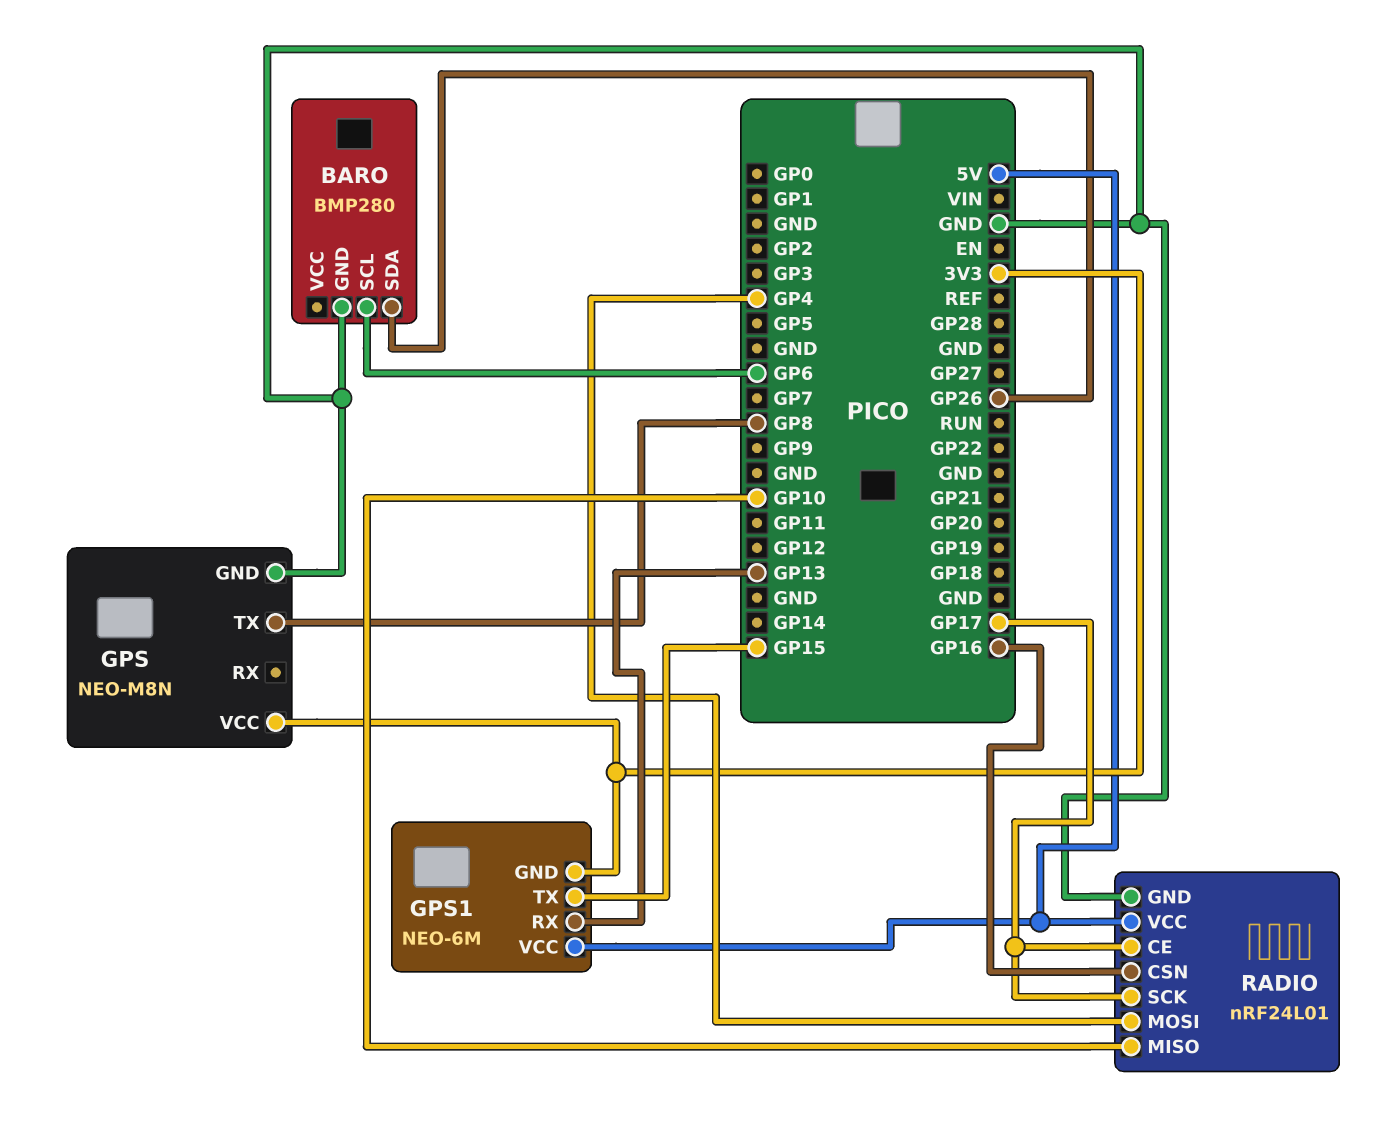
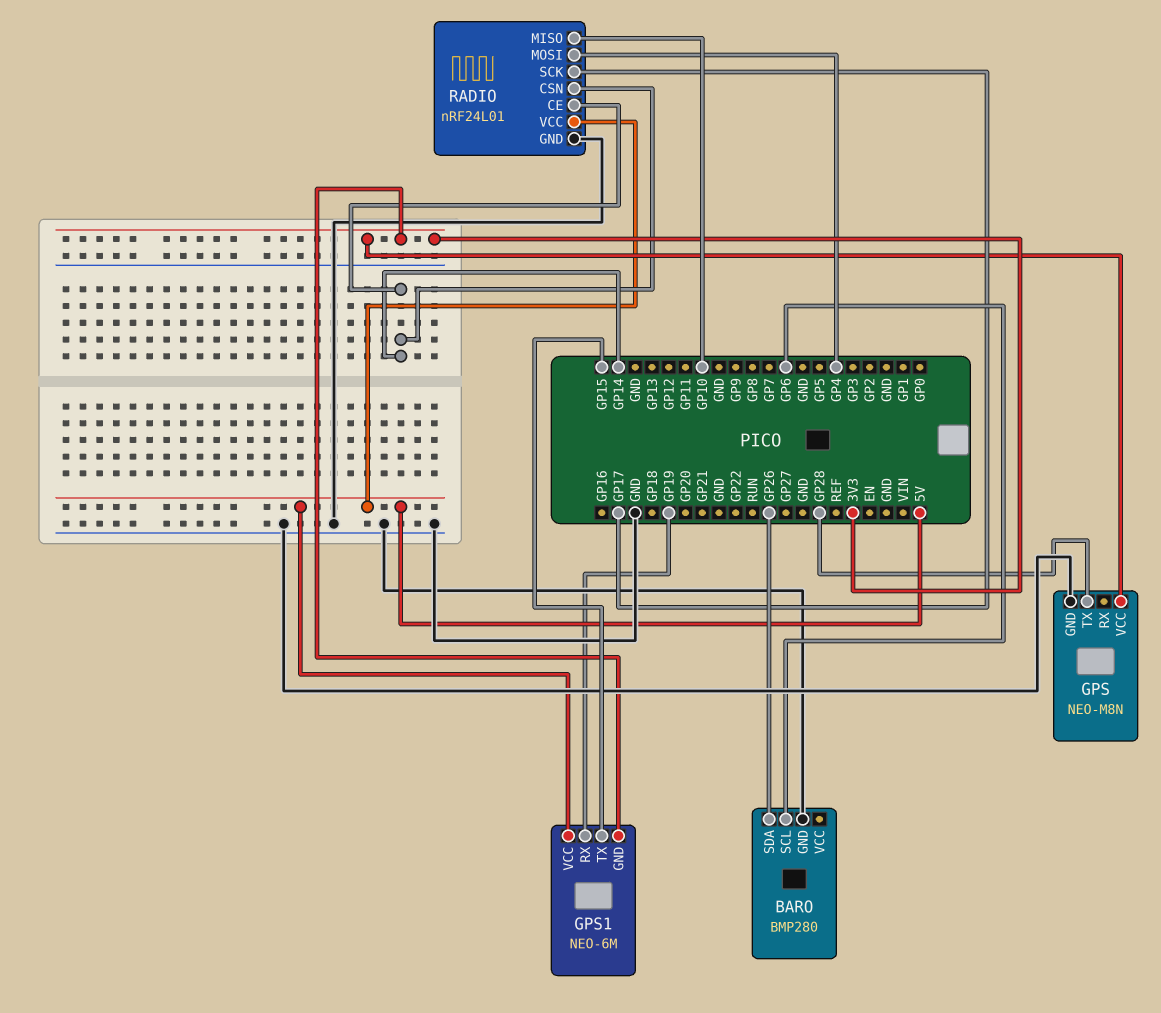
GPS pin TX: GP8 -> GP28
GPS1 pin RX: GP13 -> GP19
RADIO pin CE: GP17 -> GP14
RADIO pin CSN: GP16 -> GP14

